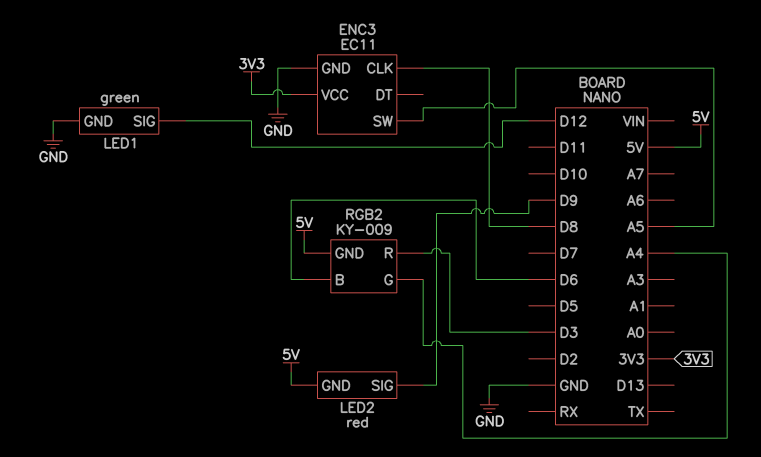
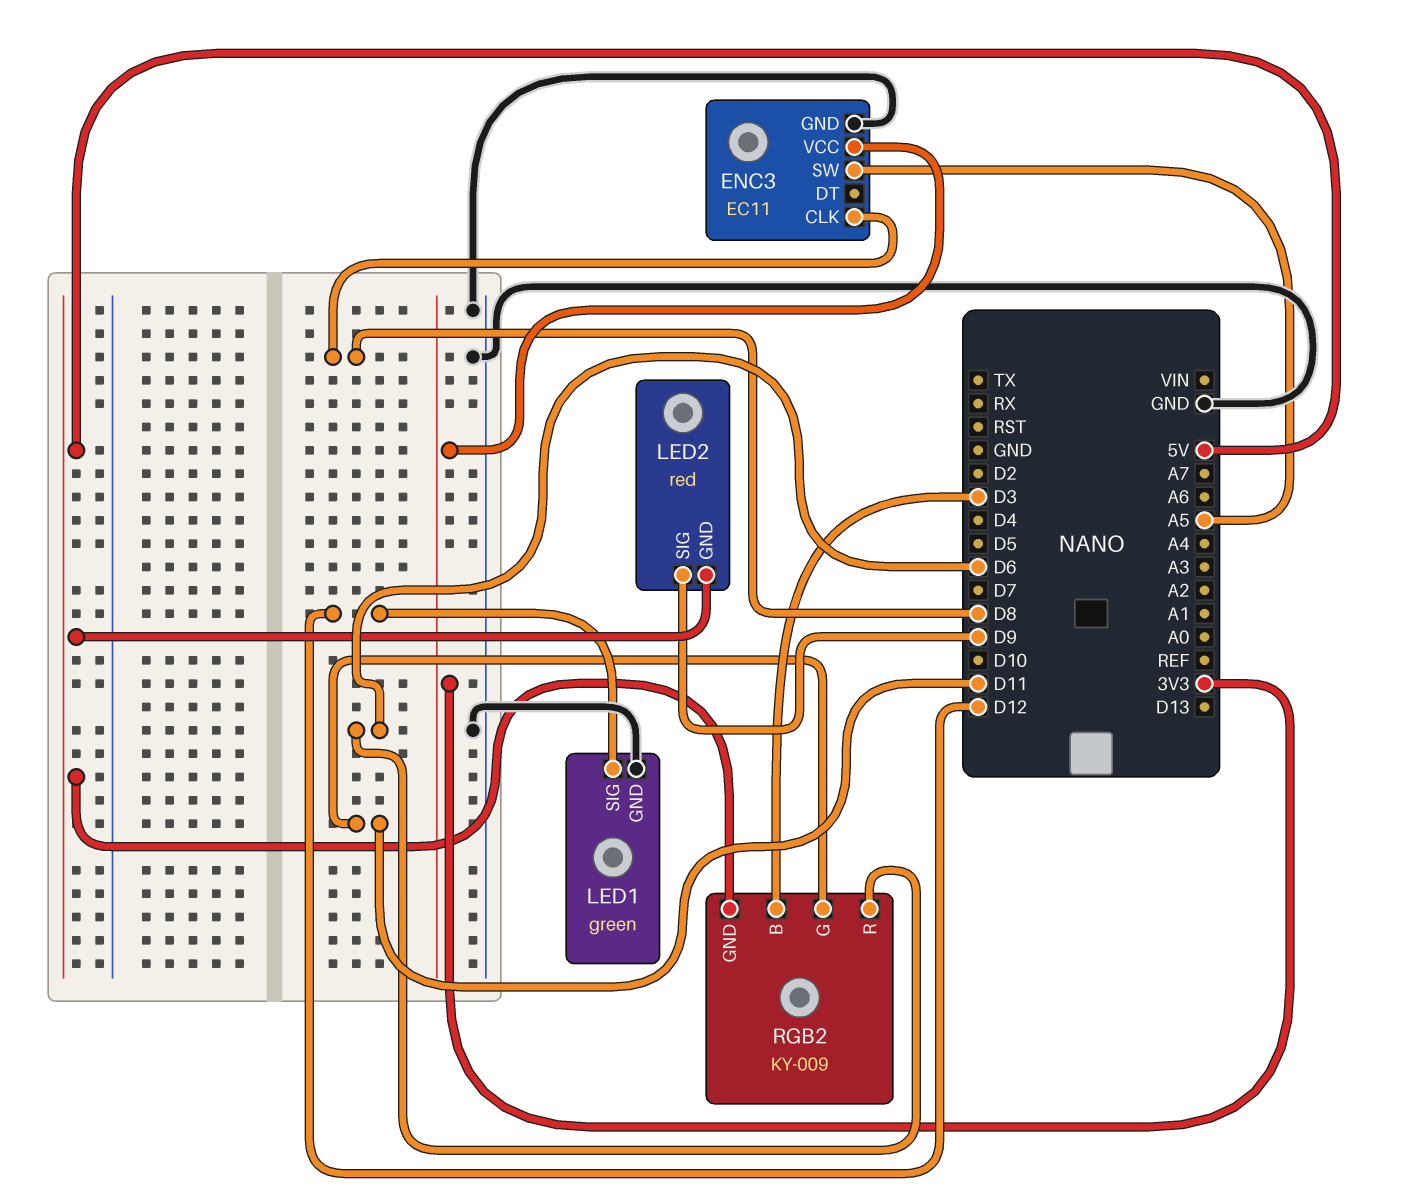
RGB2 pin B: D6 -> D3
RGB2 pin G: A4 -> D11
RGB2 pin R: D3 -> D6

